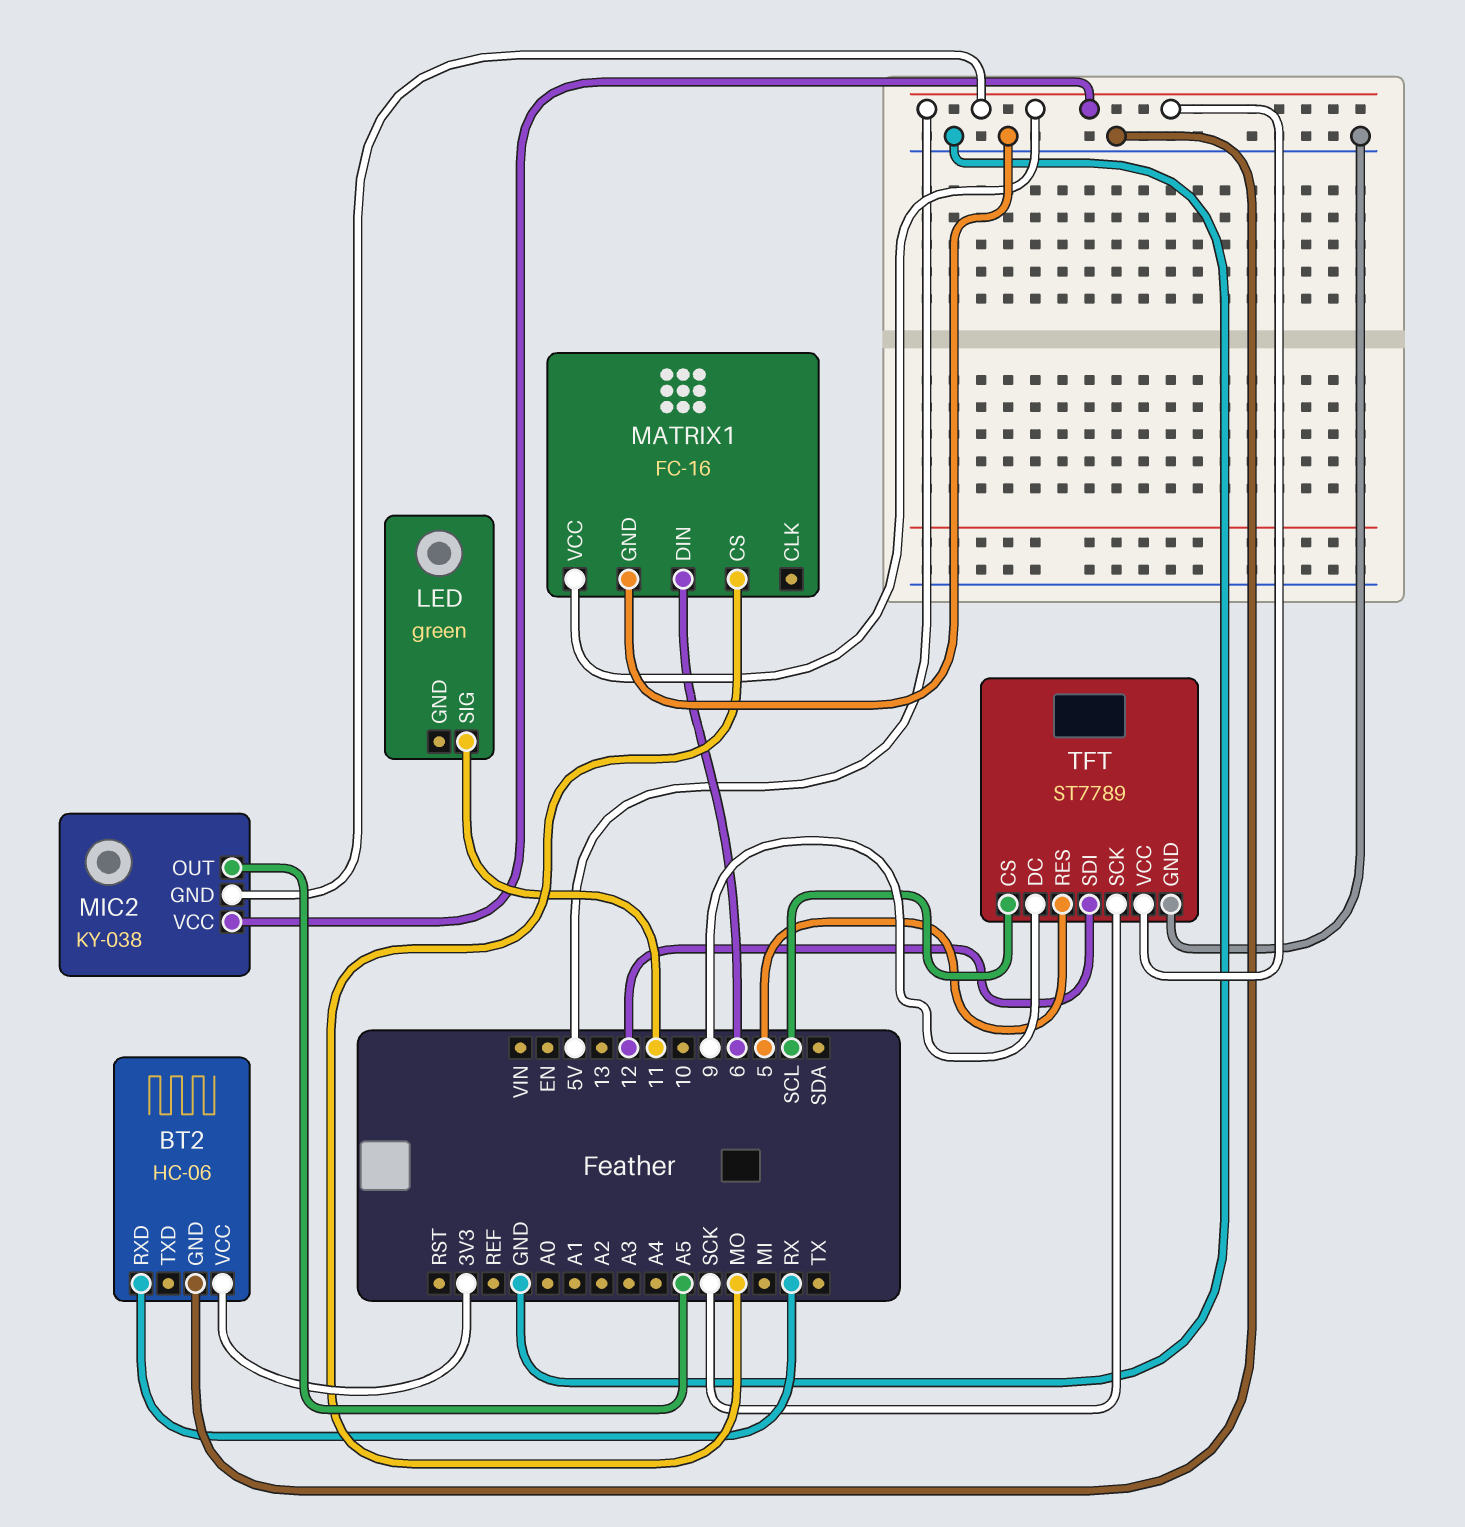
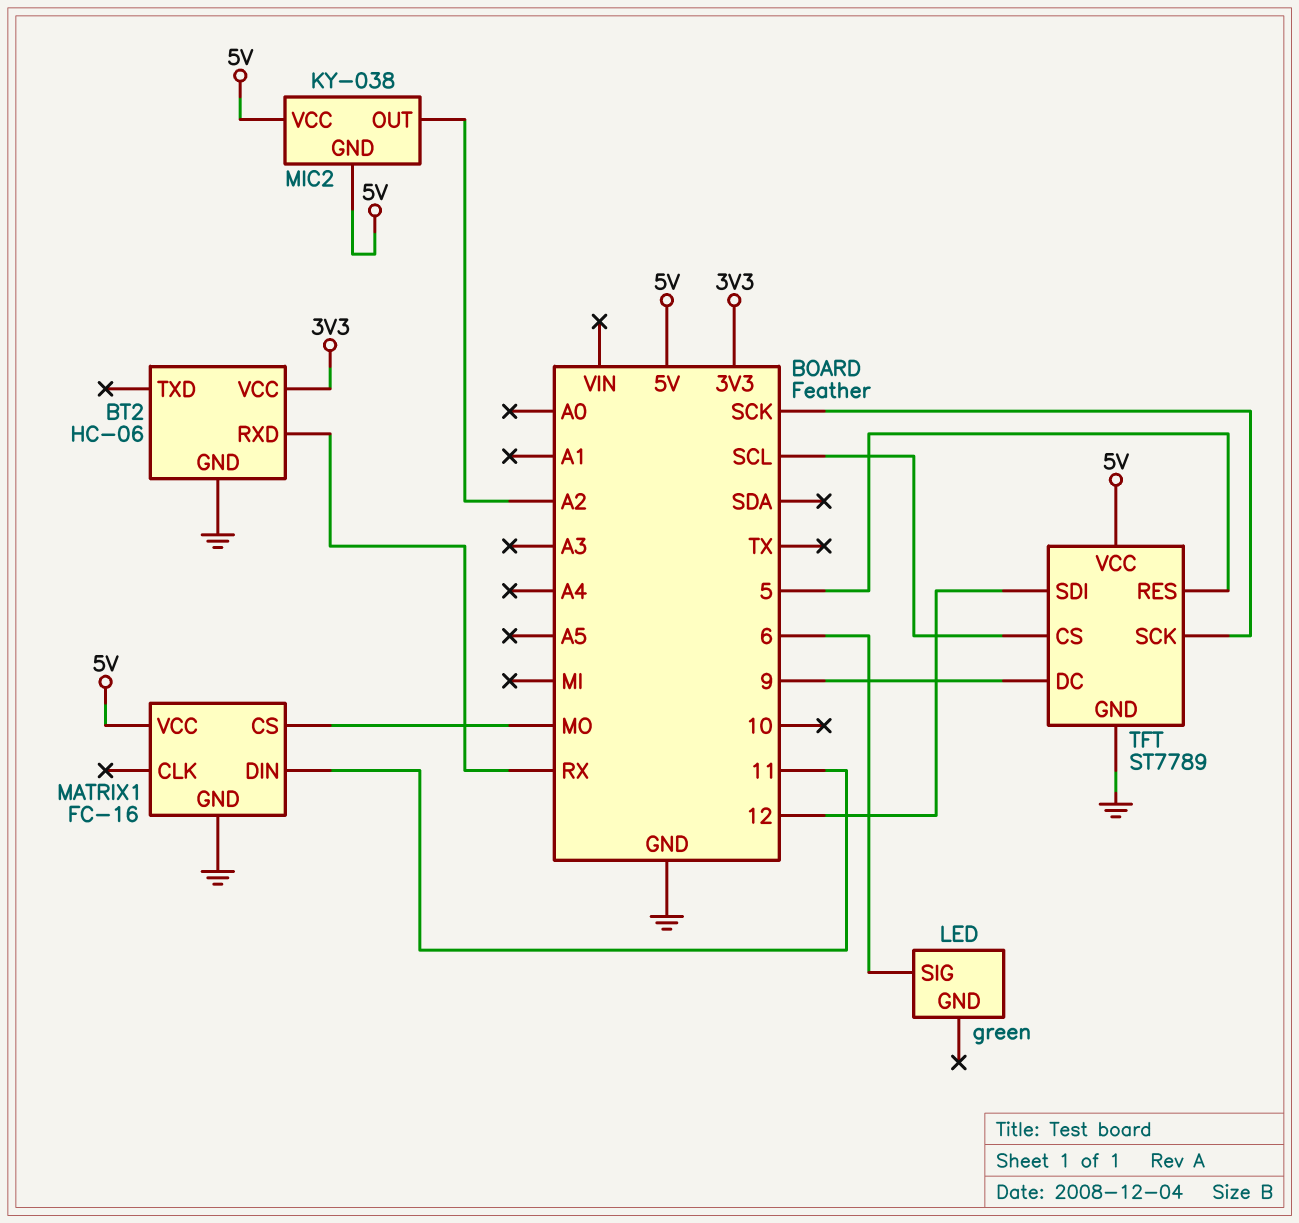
LED pin SIG: 11 -> 6
MATRIX1 pin DIN: 6 -> 11
MIC2 pin OUT: A5 -> A2

